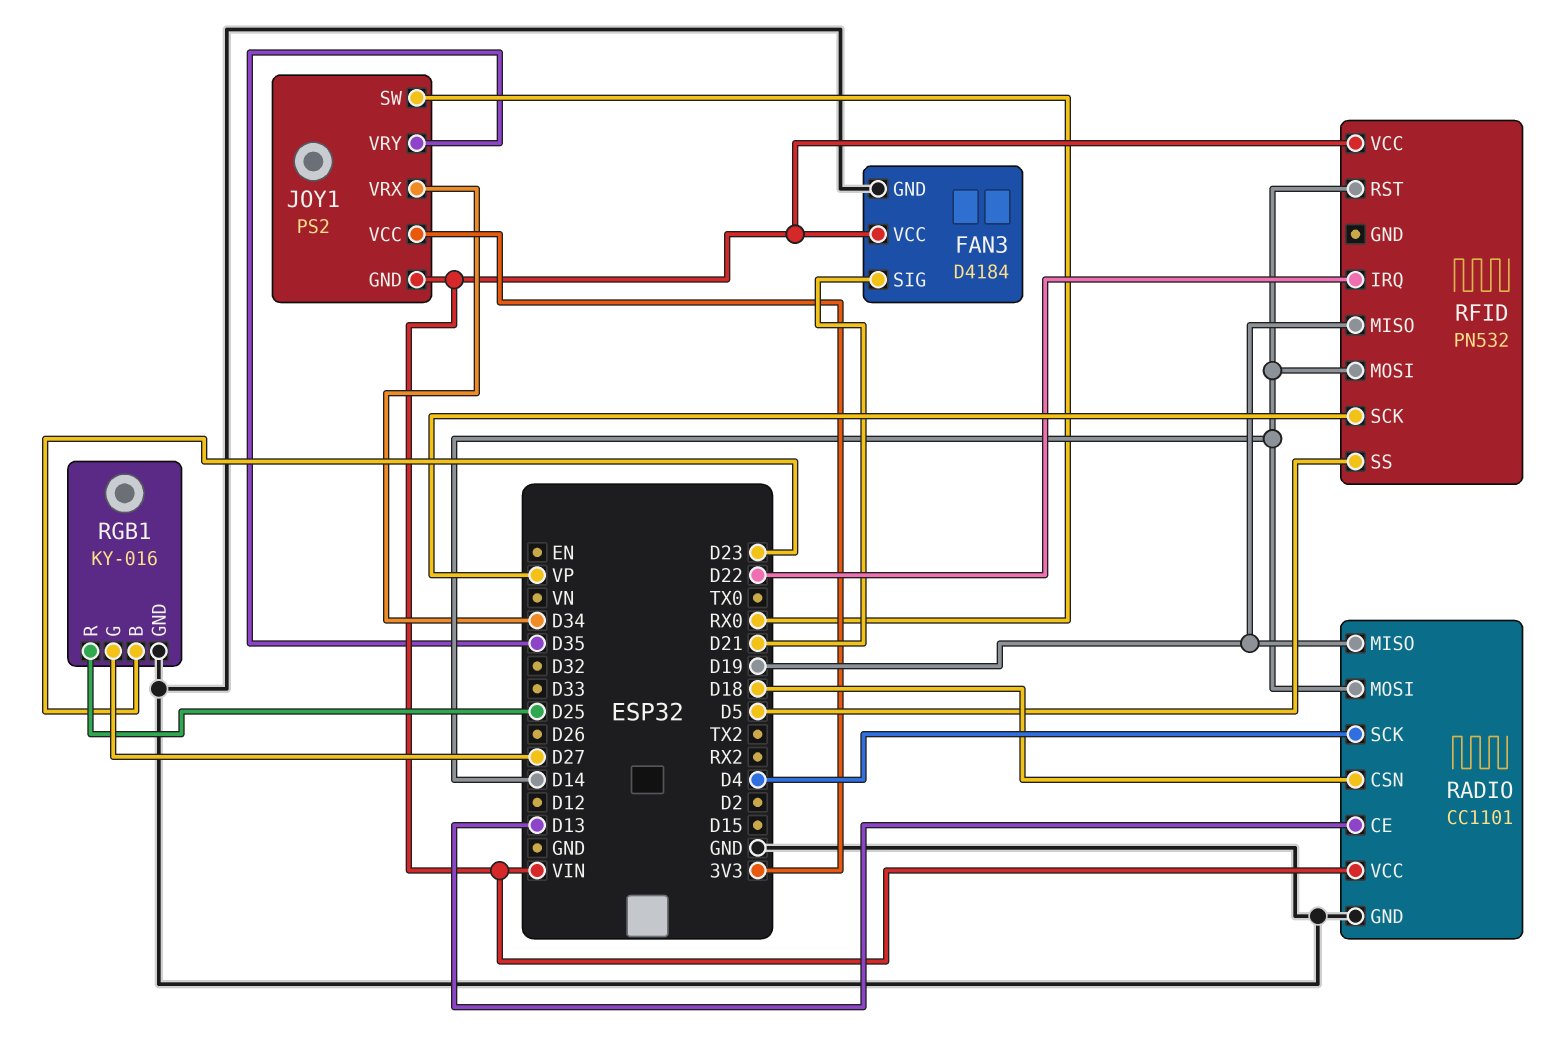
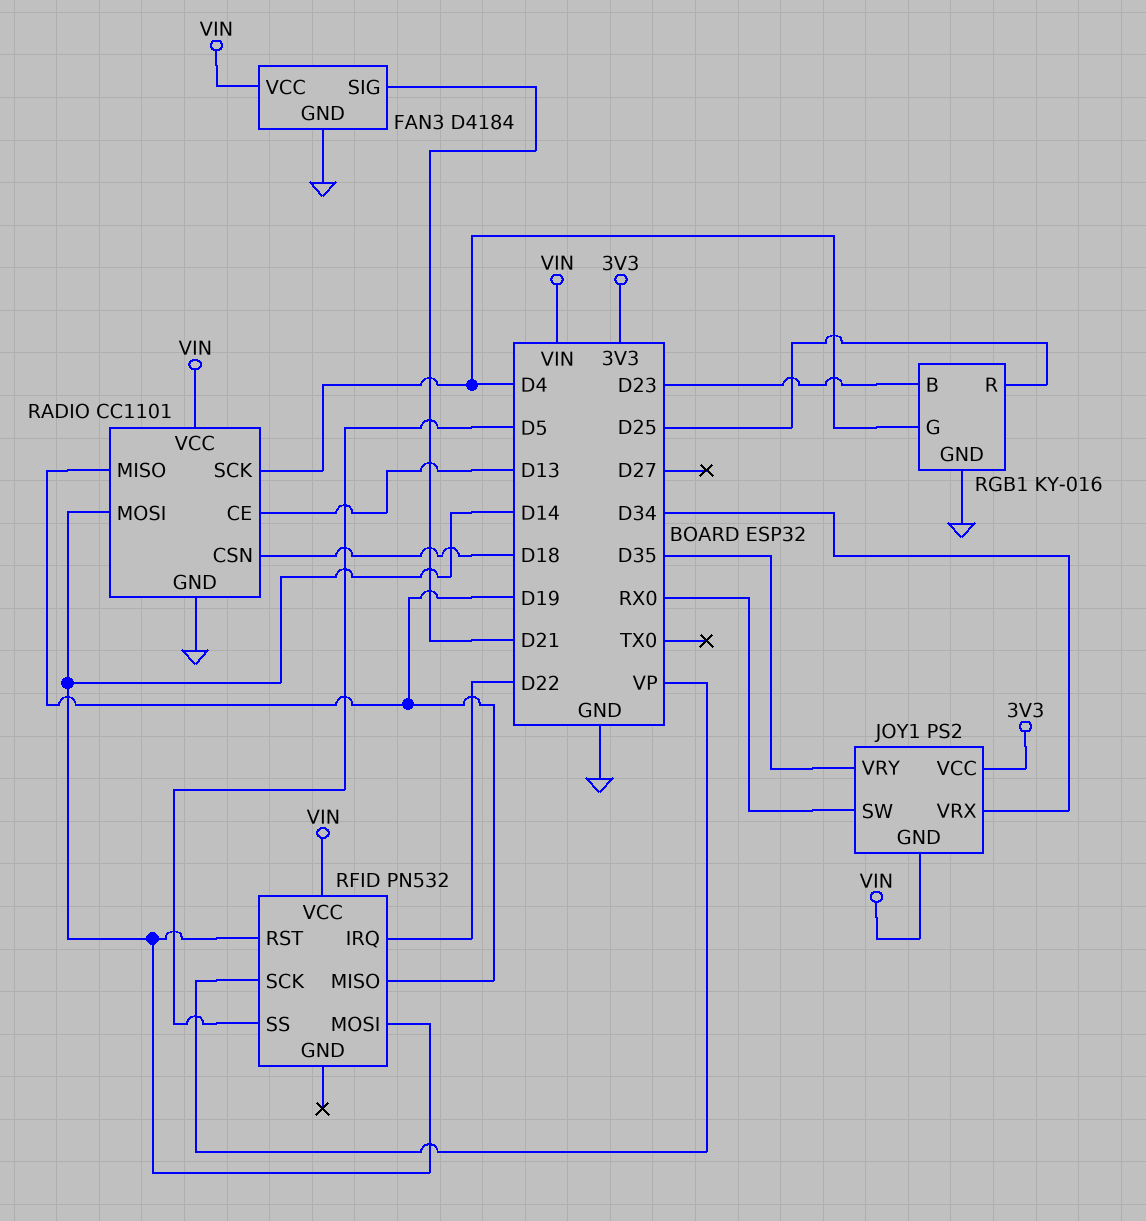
RGB1 pin G: D27 -> D4

